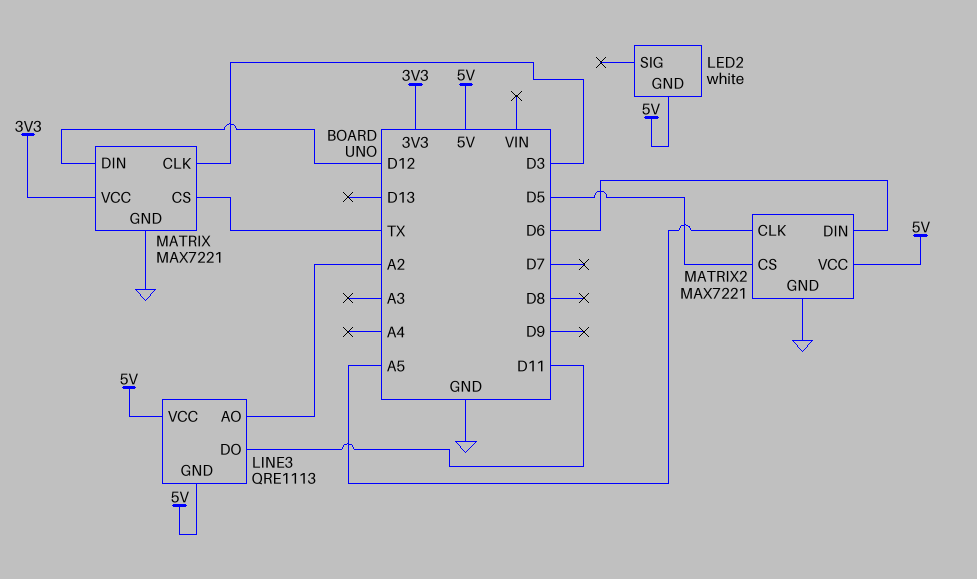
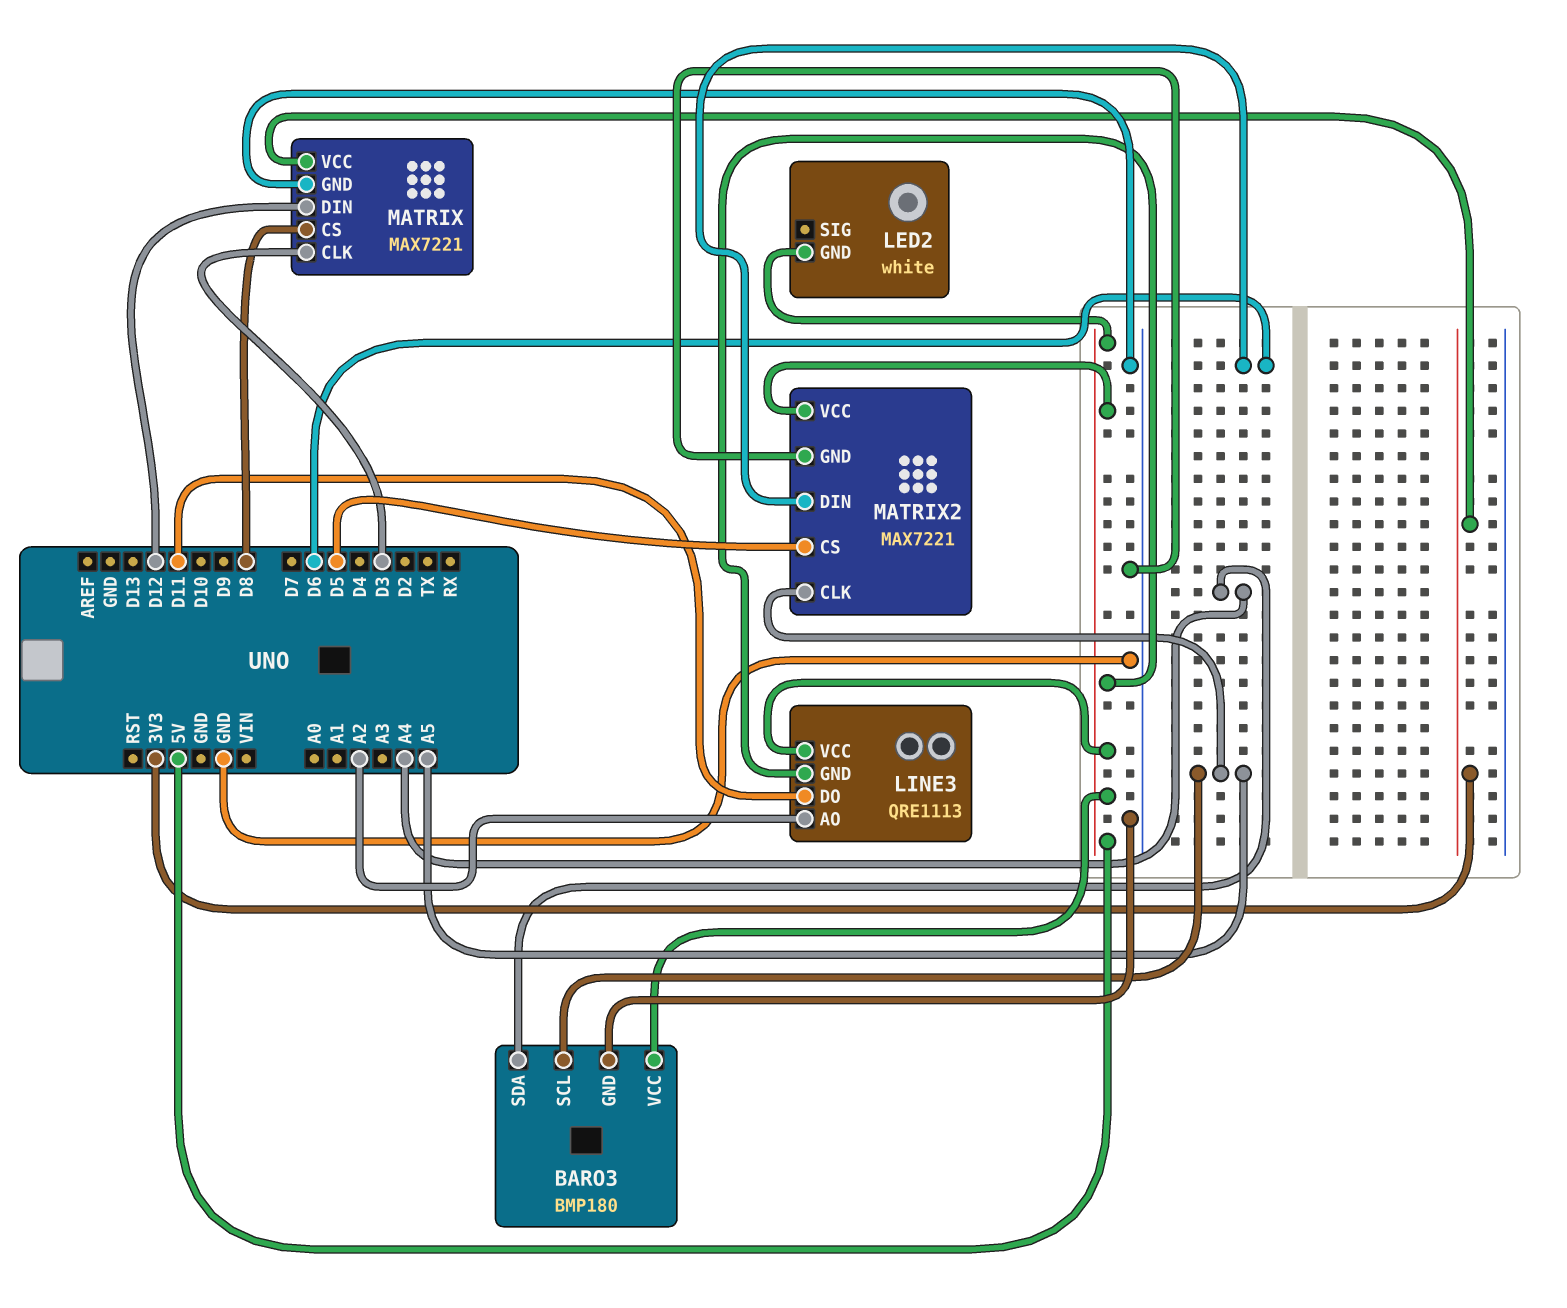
BARO3: none -> BMP180
BARO3 pin GND: none -> GND
BARO3 pin SCL: none -> A5
BARO3 pin SDA: none -> A4
BARO3 pin VCC: none -> 5V
MATRIX pin CS: TX -> D8

